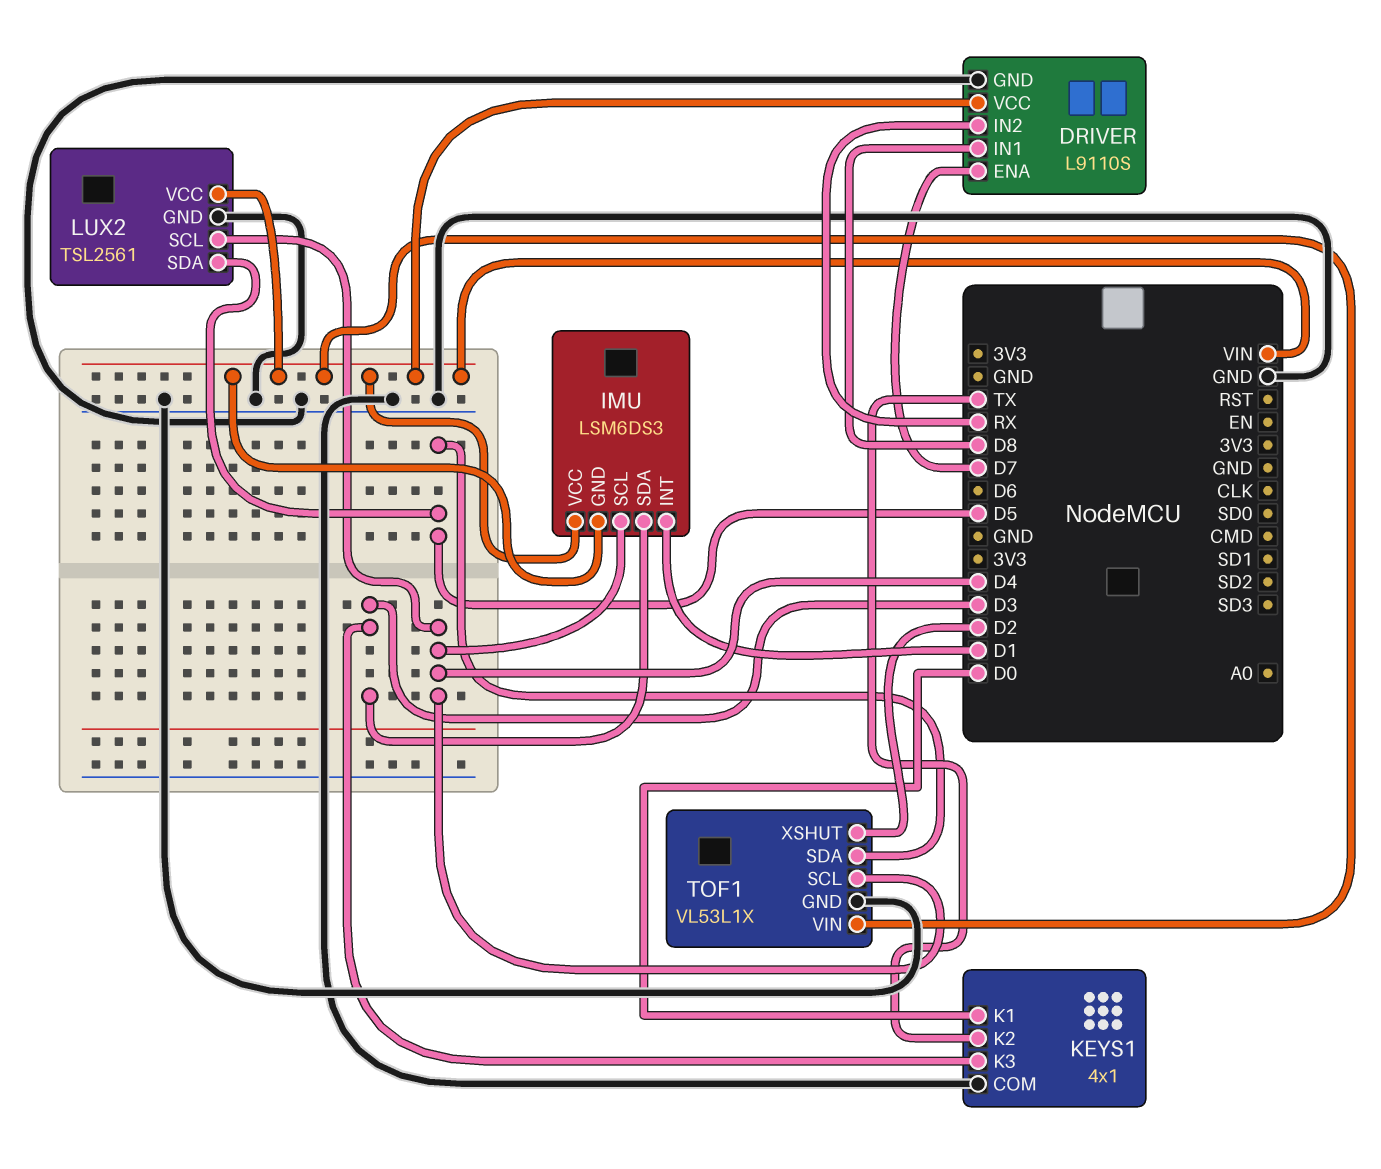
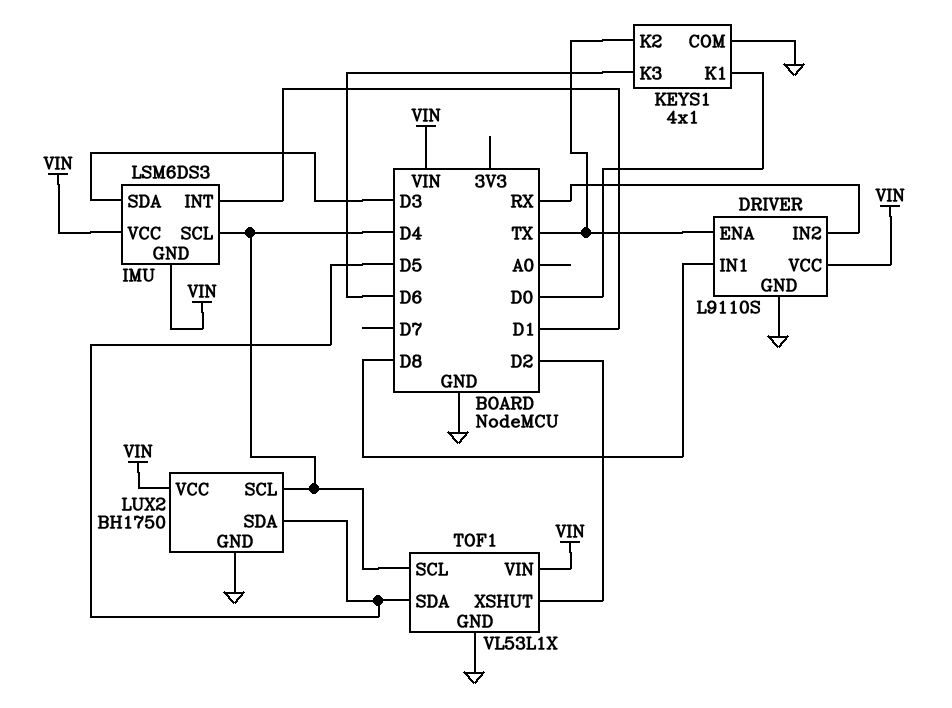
DRIVER pin ENA: D7 -> TX
KEYS1 pin K3: D3 -> D6
LUX2: TSL2561 -> BH1750

